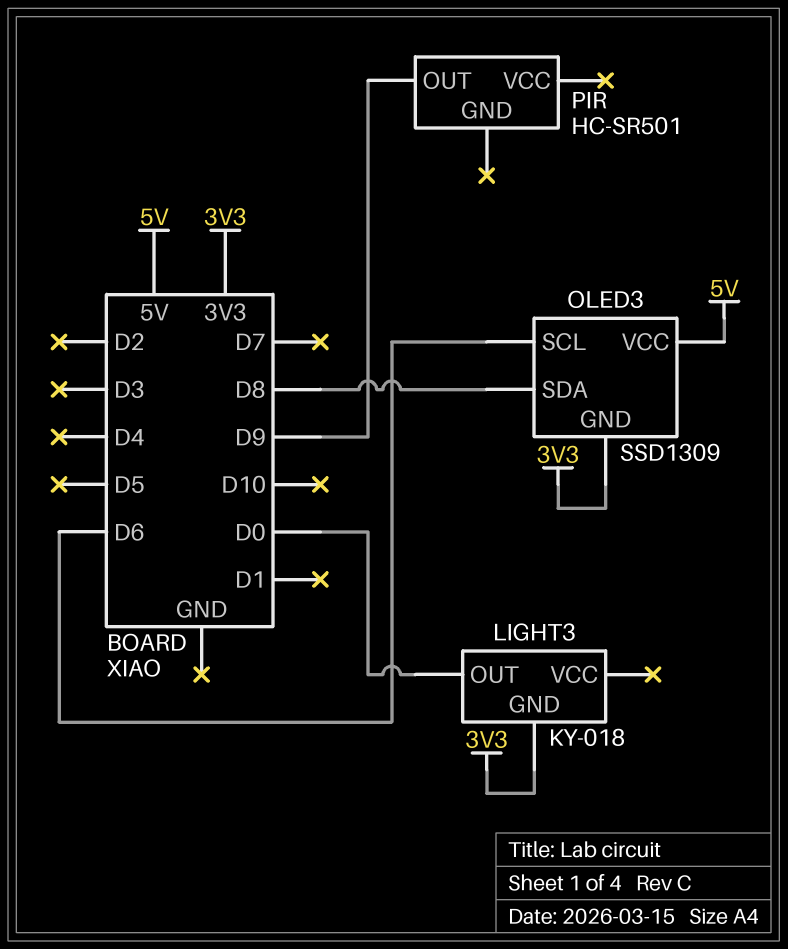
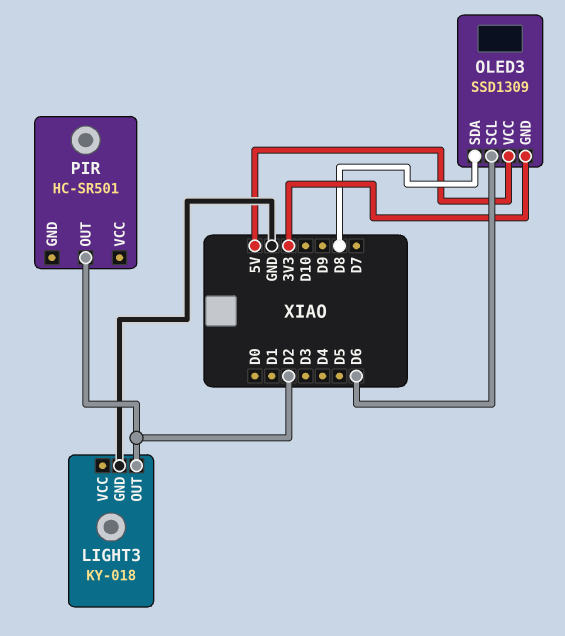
LIGHT3 pin GND: 3V3 -> GND
LIGHT3 pin OUT: D0 -> D2
PIR pin OUT: D9 -> D2

